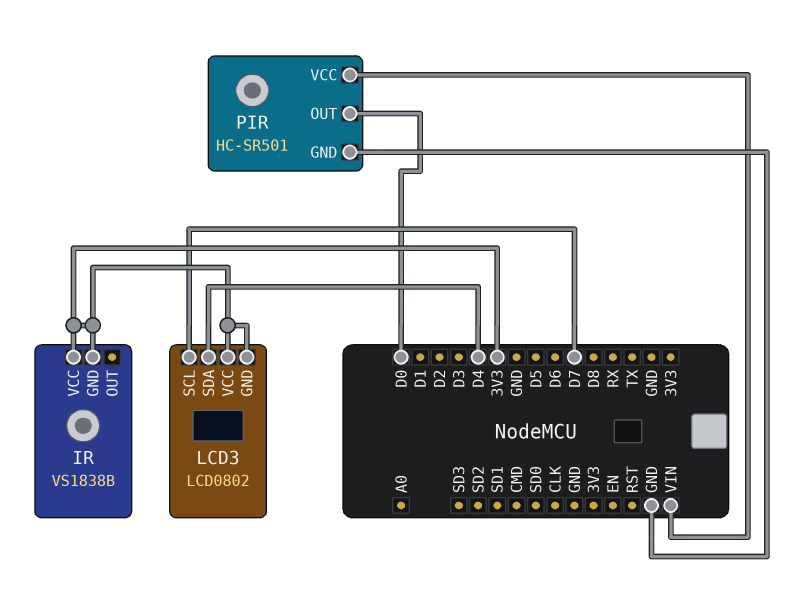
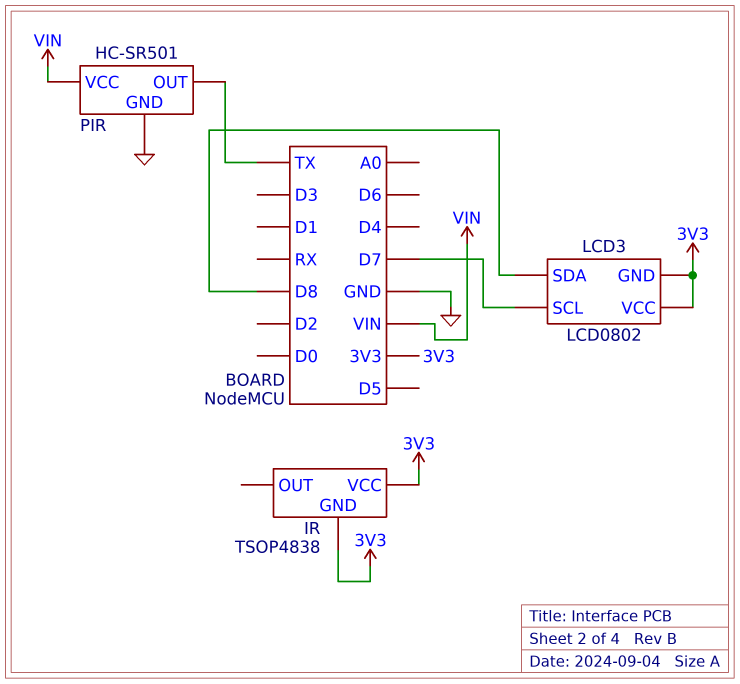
IR: VS1838B -> TSOP4838
LCD3 pin SDA: D4 -> D8
PIR pin OUT: D0 -> TX

